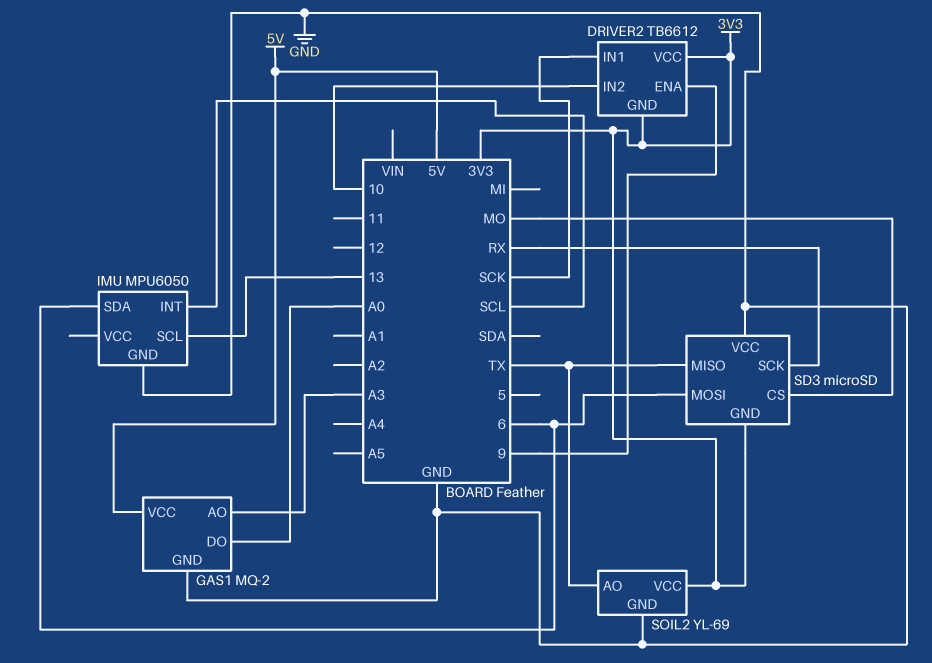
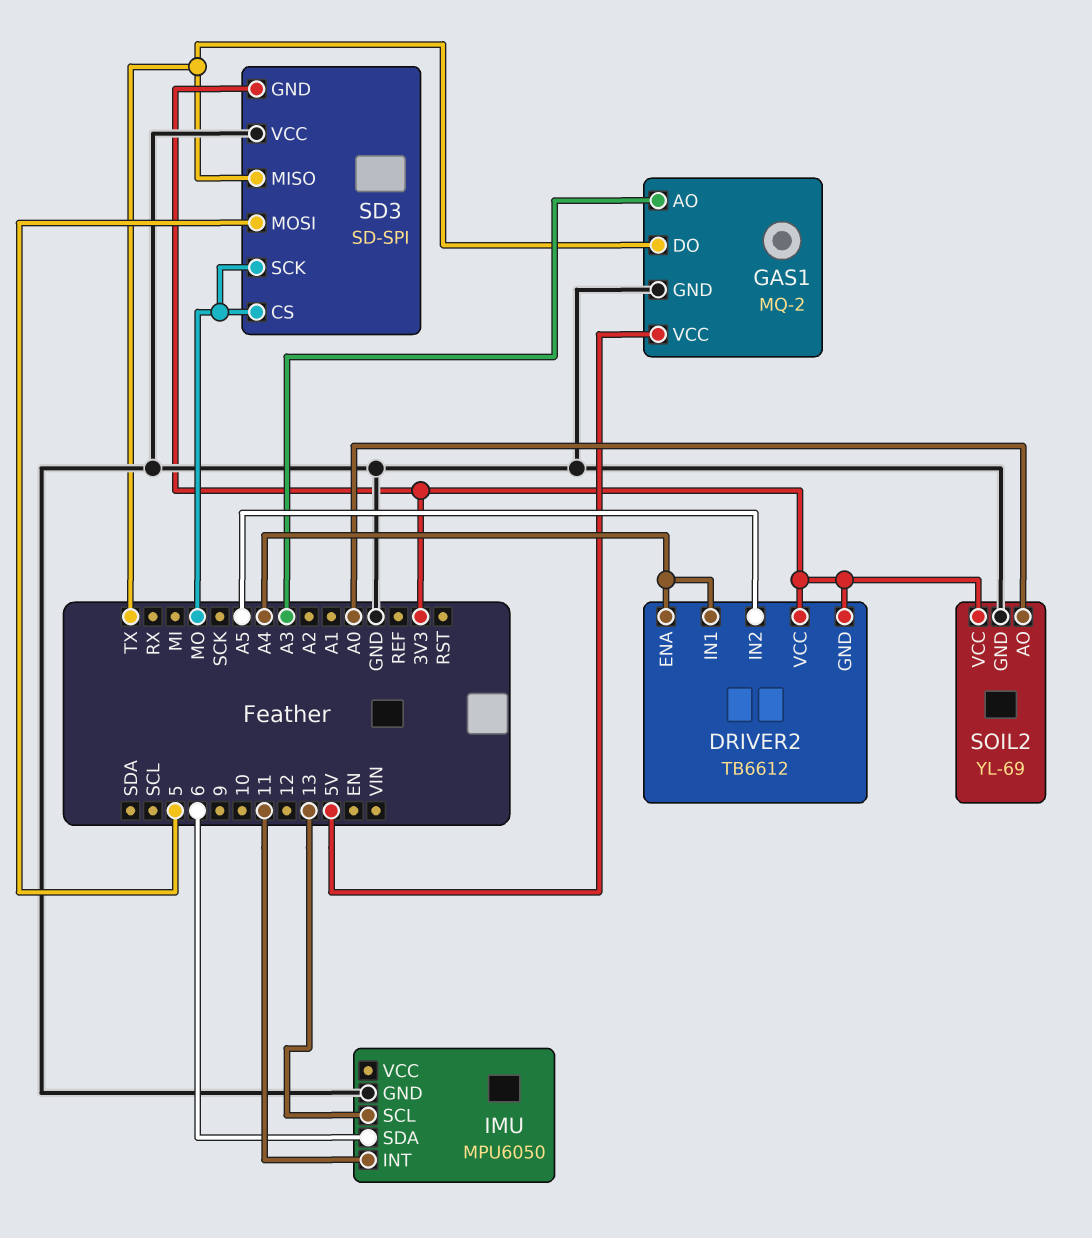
DRIVER2 pin ENA: 9 -> A4
DRIVER2 pin IN1: SCK -> A4
DRIVER2 pin IN2: 10 -> A5
GAS1 pin DO: A0 -> TX
IMU pin INT: SCL -> 11
SD3: microSD -> SD-SPI
SD3 pin MOSI: 6 -> 5
SD3 pin SCK: RX -> MO
SOIL2 pin AO: TX -> A0

